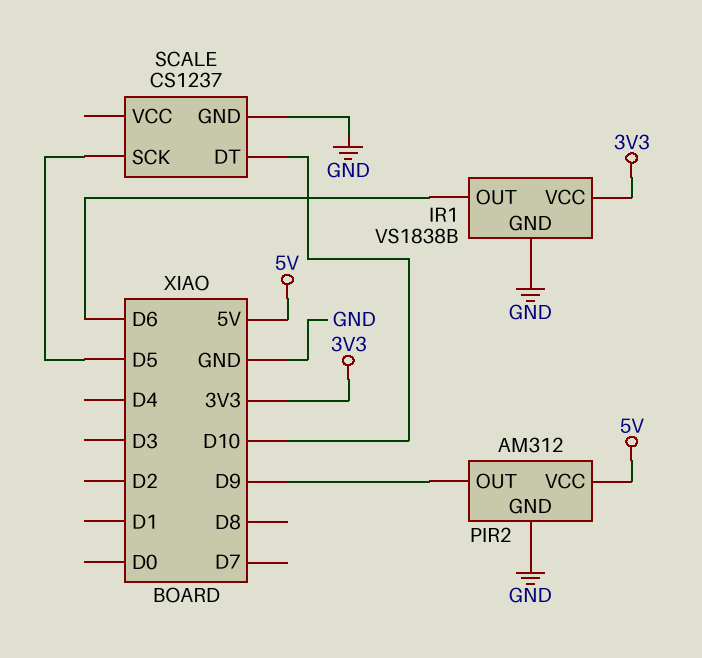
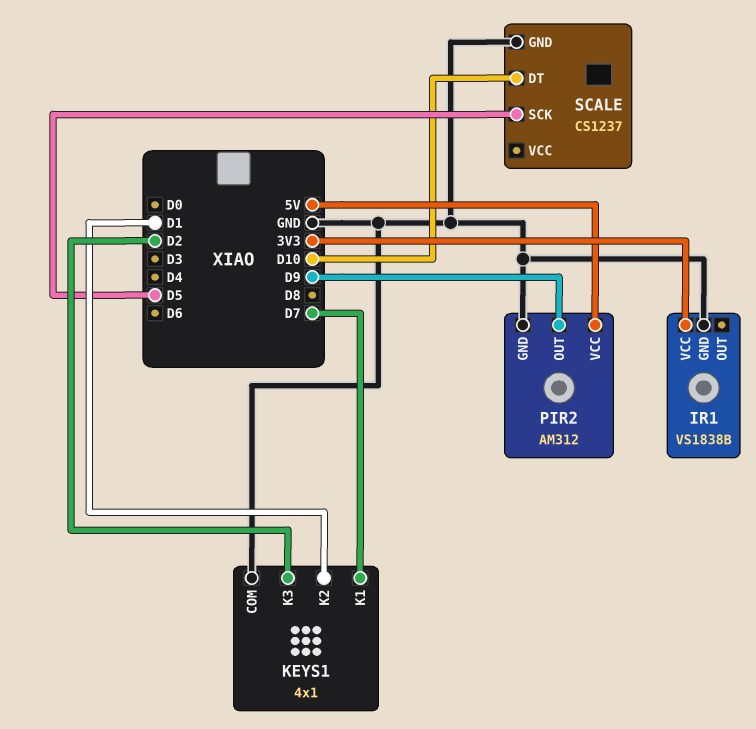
IR1 pin OUT: D6 -> none
KEYS1: none -> 4x1
KEYS1 pin COM: none -> GND
KEYS1 pin K1: none -> D7
KEYS1 pin K2: none -> D1
KEYS1 pin K3: none -> D2

